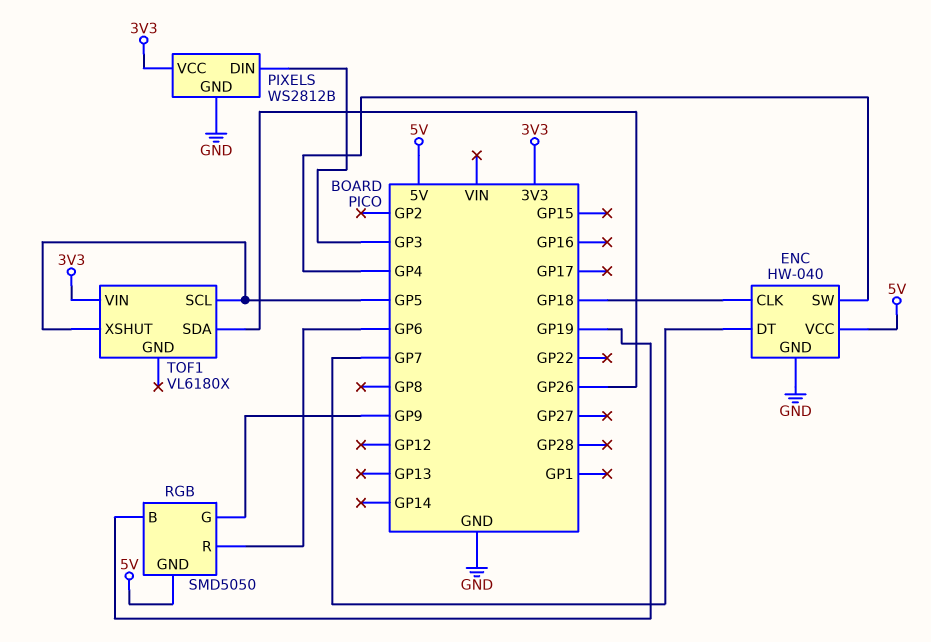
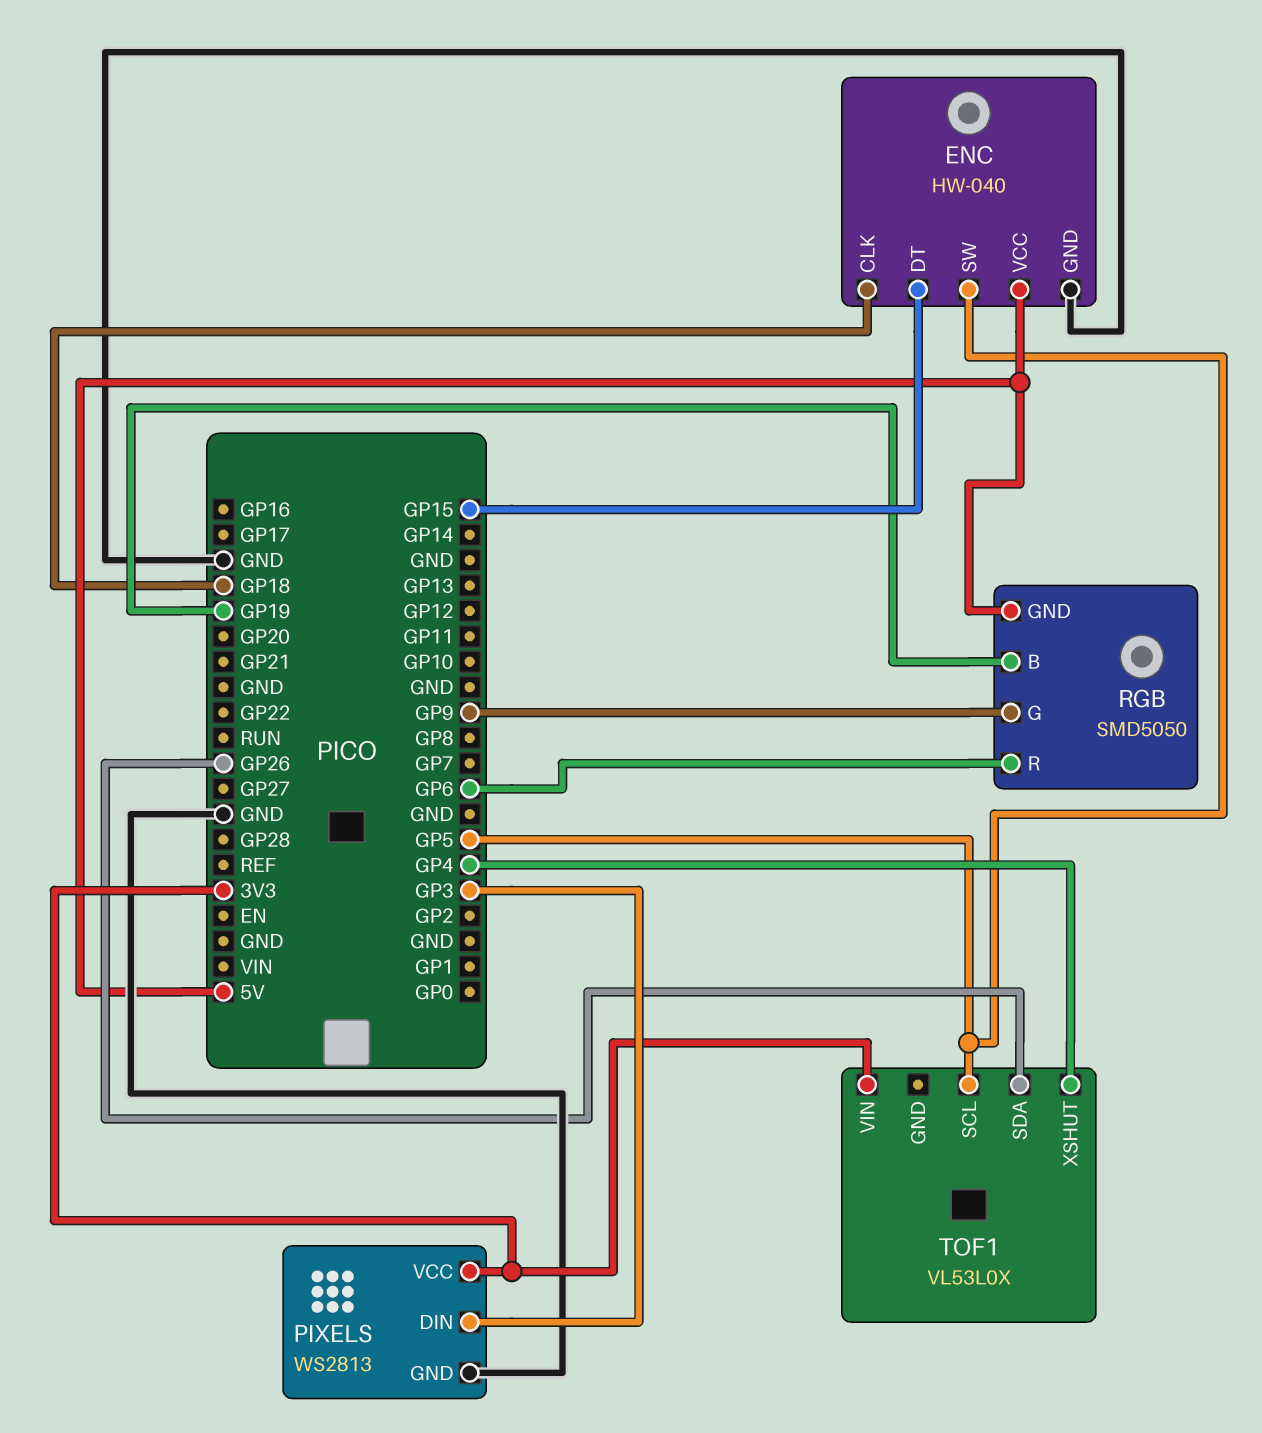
ENC pin DT: GP7 -> GP15
ENC pin SW: GP4 -> GP5
PIXELS: WS2812B -> WS2813
TOF1: VL6180X -> VL53L0X
TOF1 pin XSHUT: GP5 -> GP4

